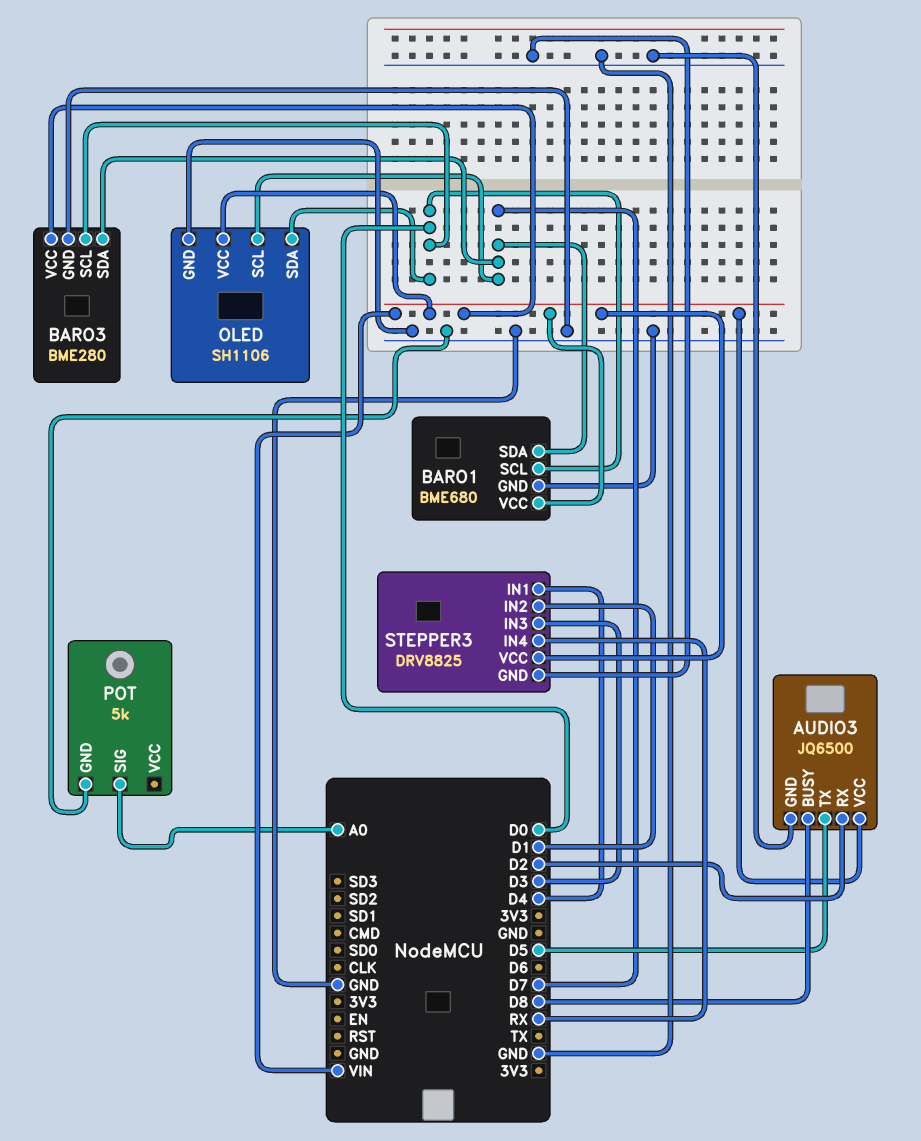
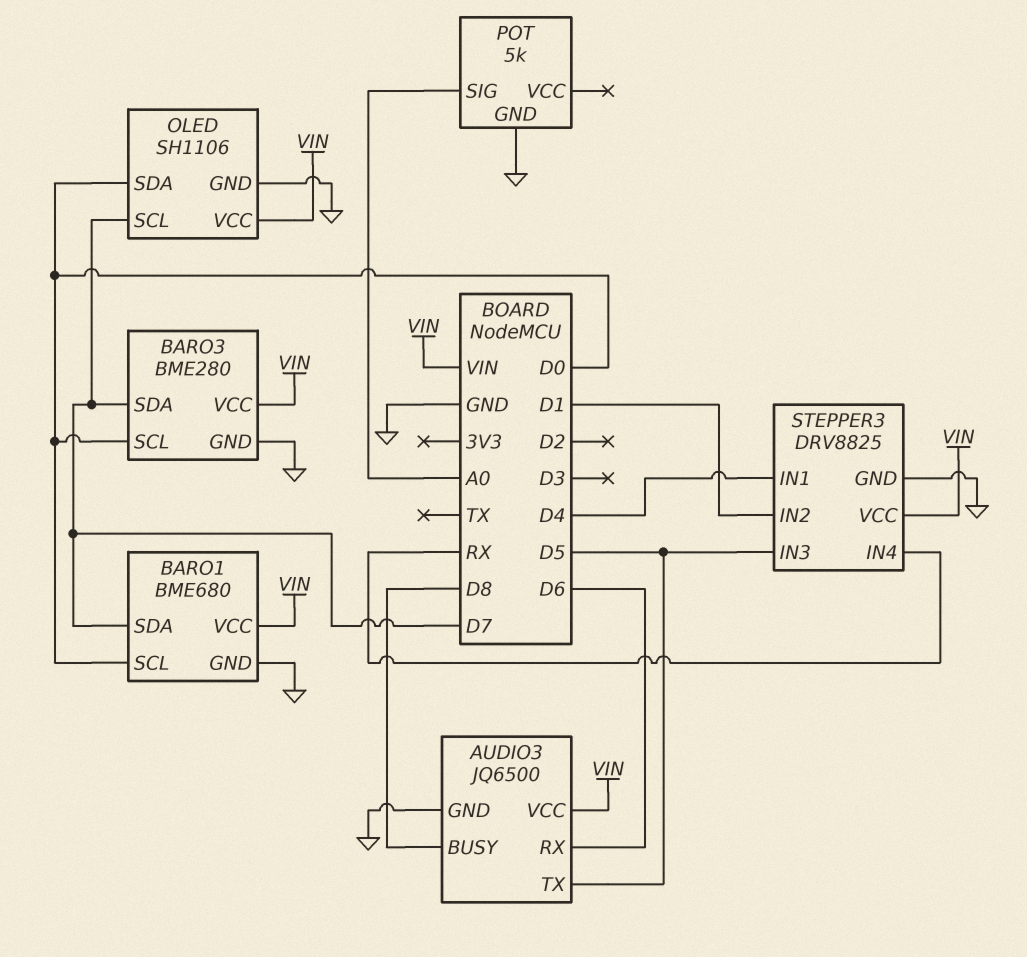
AUDIO3 pin RX: D2 -> D6
STEPPER3 pin IN3: D3 -> D5

